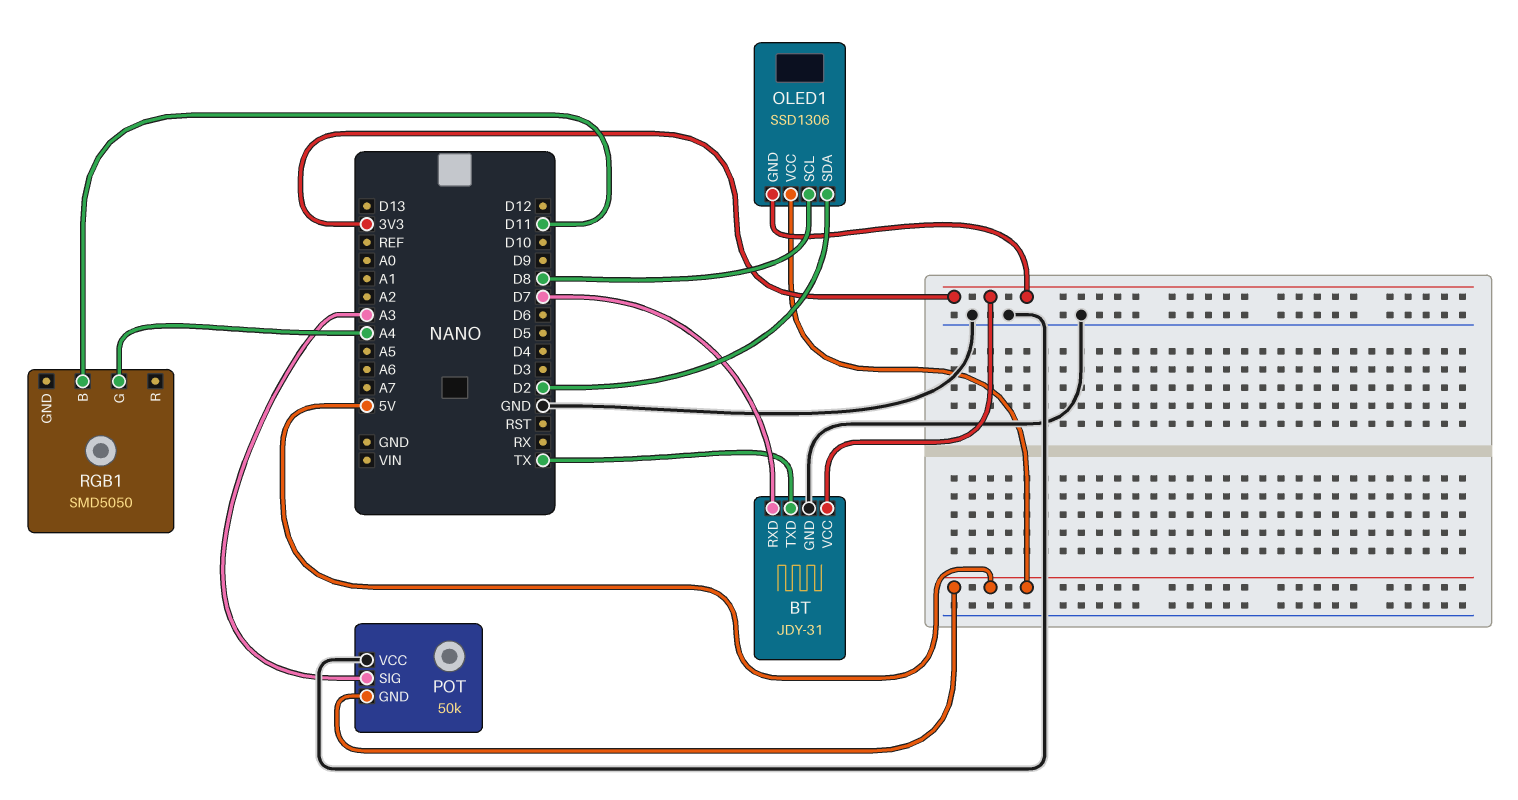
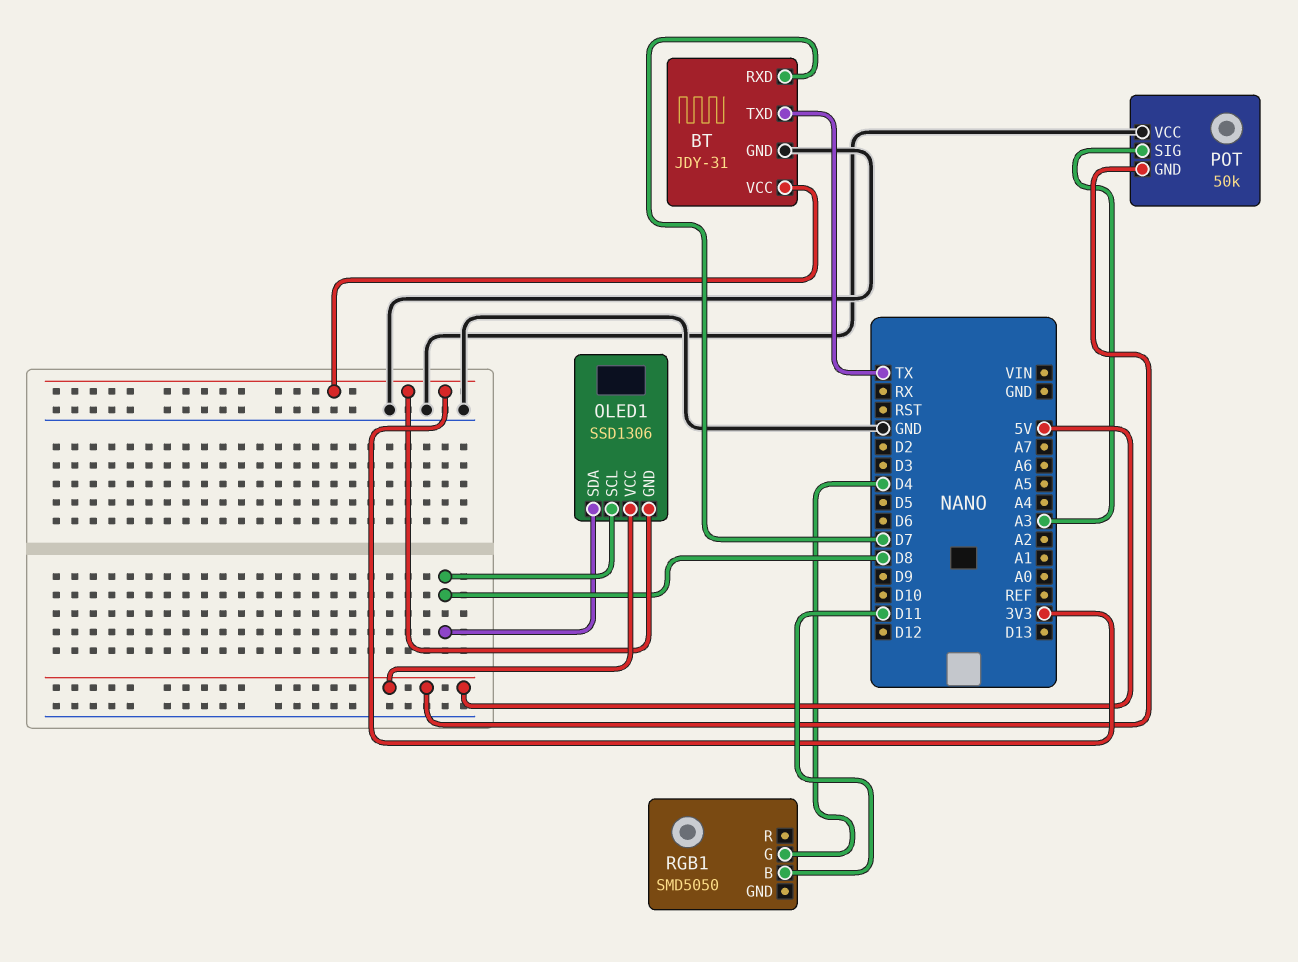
OLED1 pin SDA: D2 -> D8
RGB1 pin G: A4 -> D4

